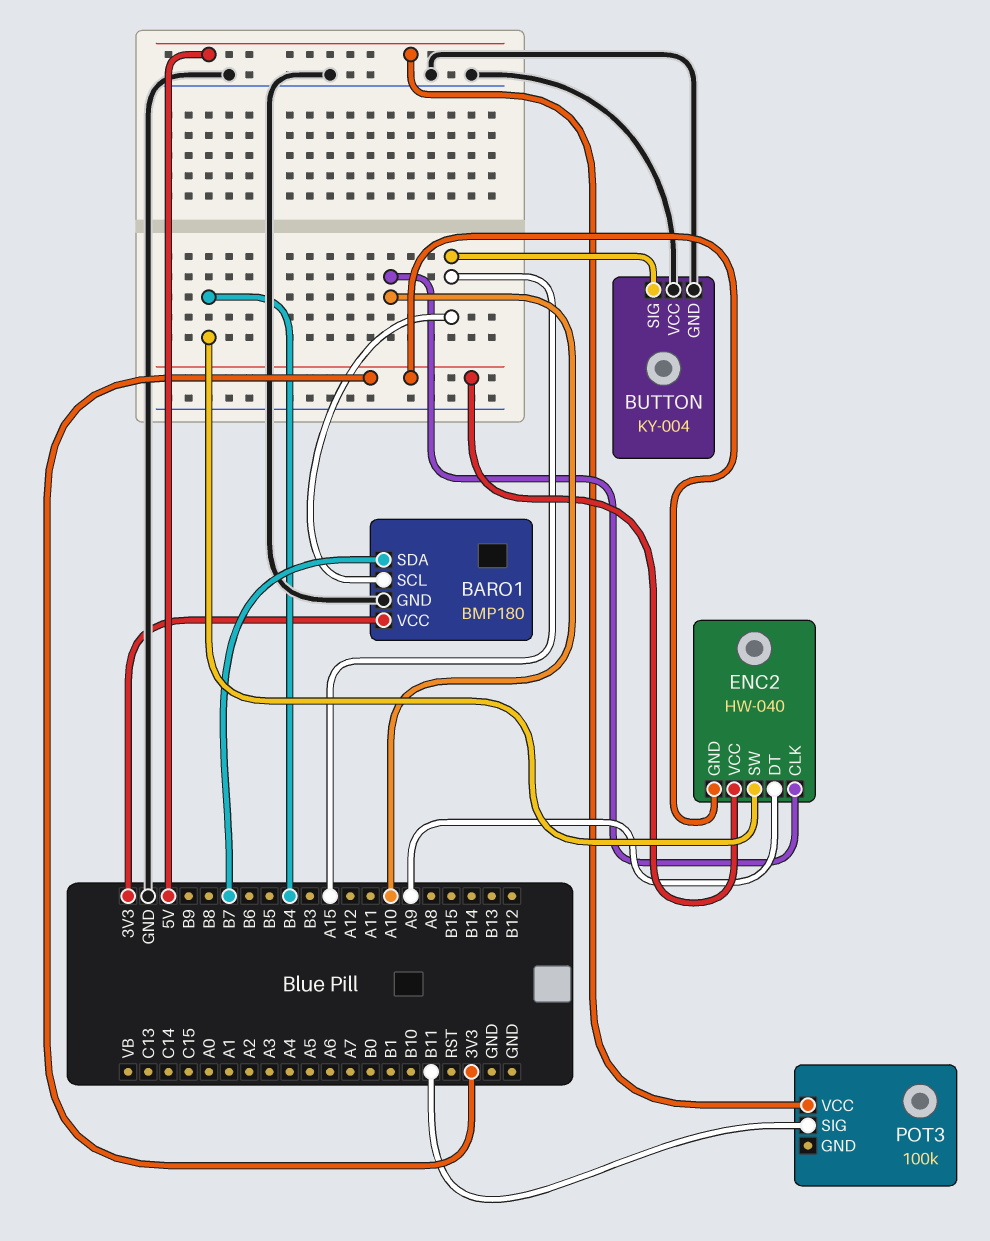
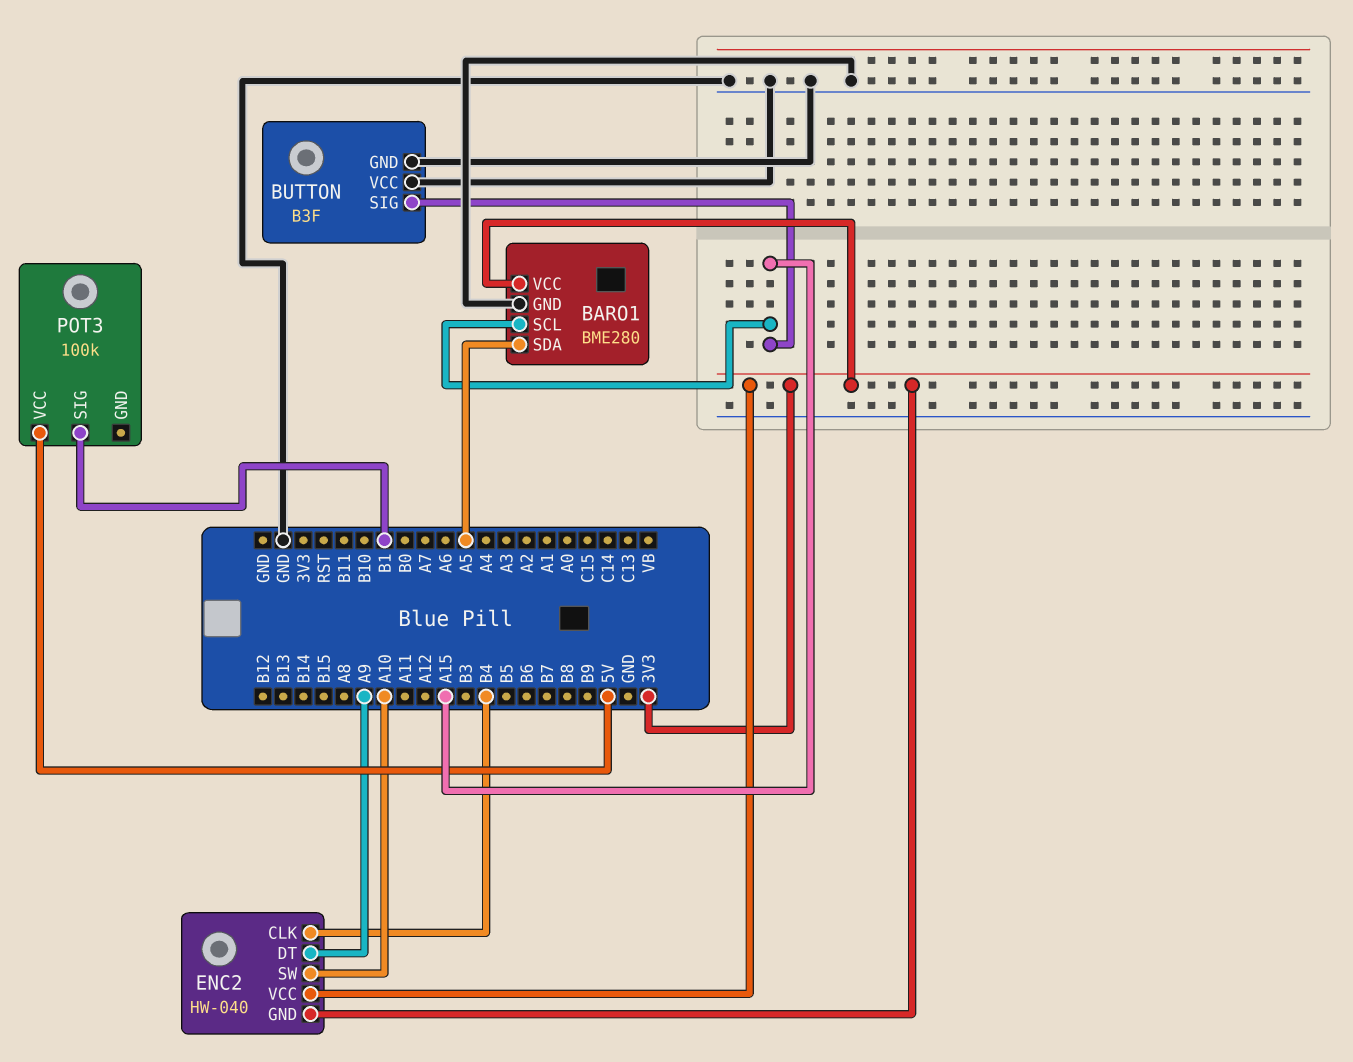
BARO1: BMP180 -> BME280
BARO1 pin SDA: B7 -> A5
BUTTON: KY-004 -> B3F
ENC2 pin CLK: A10 -> B4
ENC2 pin SW: B4 -> A10
POT3 pin SIG: B11 -> B1

